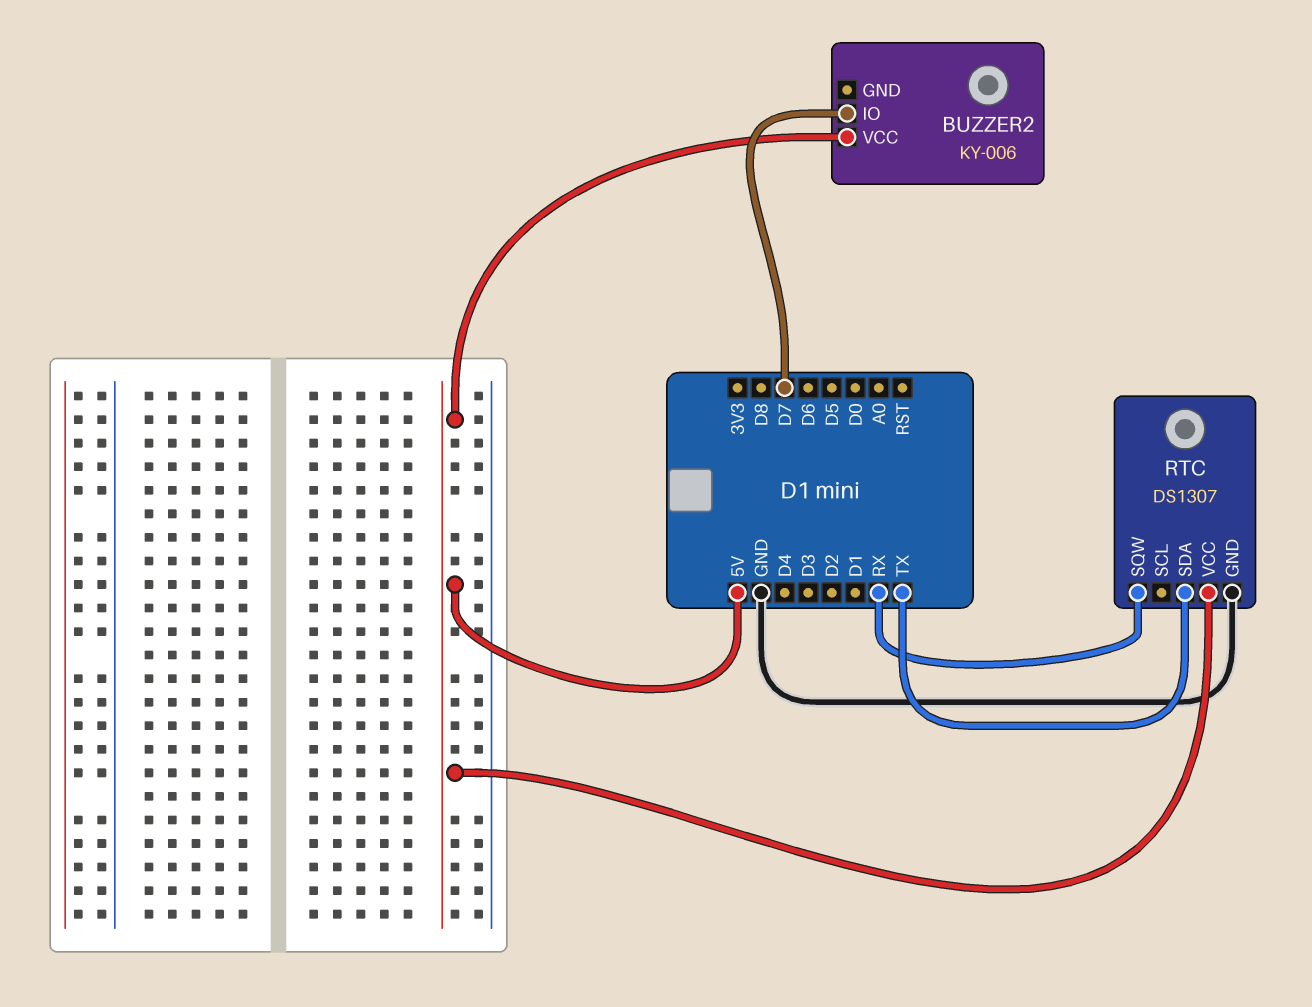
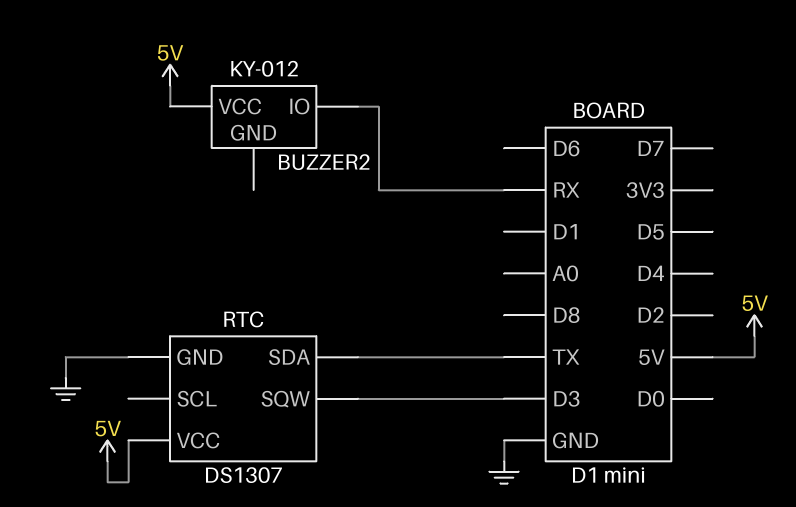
BUZZER2: KY-006 -> KY-012
BUZZER2 pin IO: D7 -> RX
RTC pin SQW: RX -> D3

